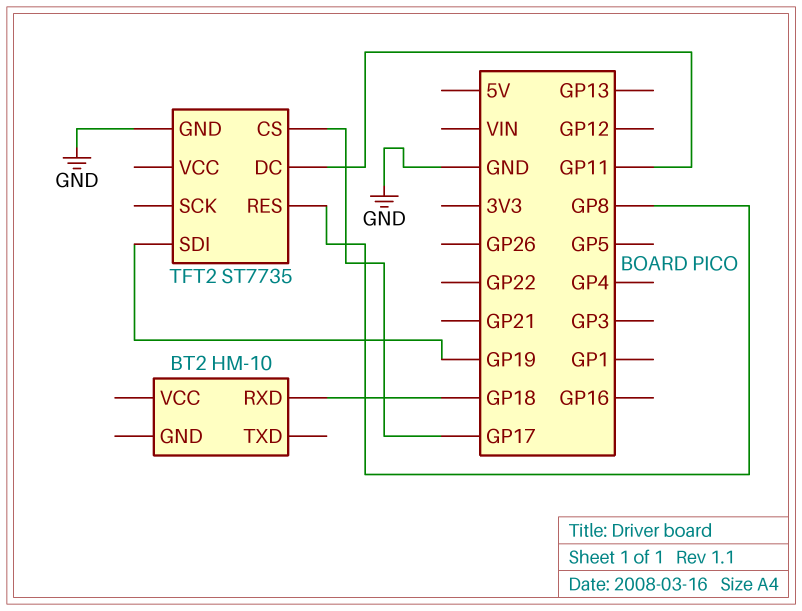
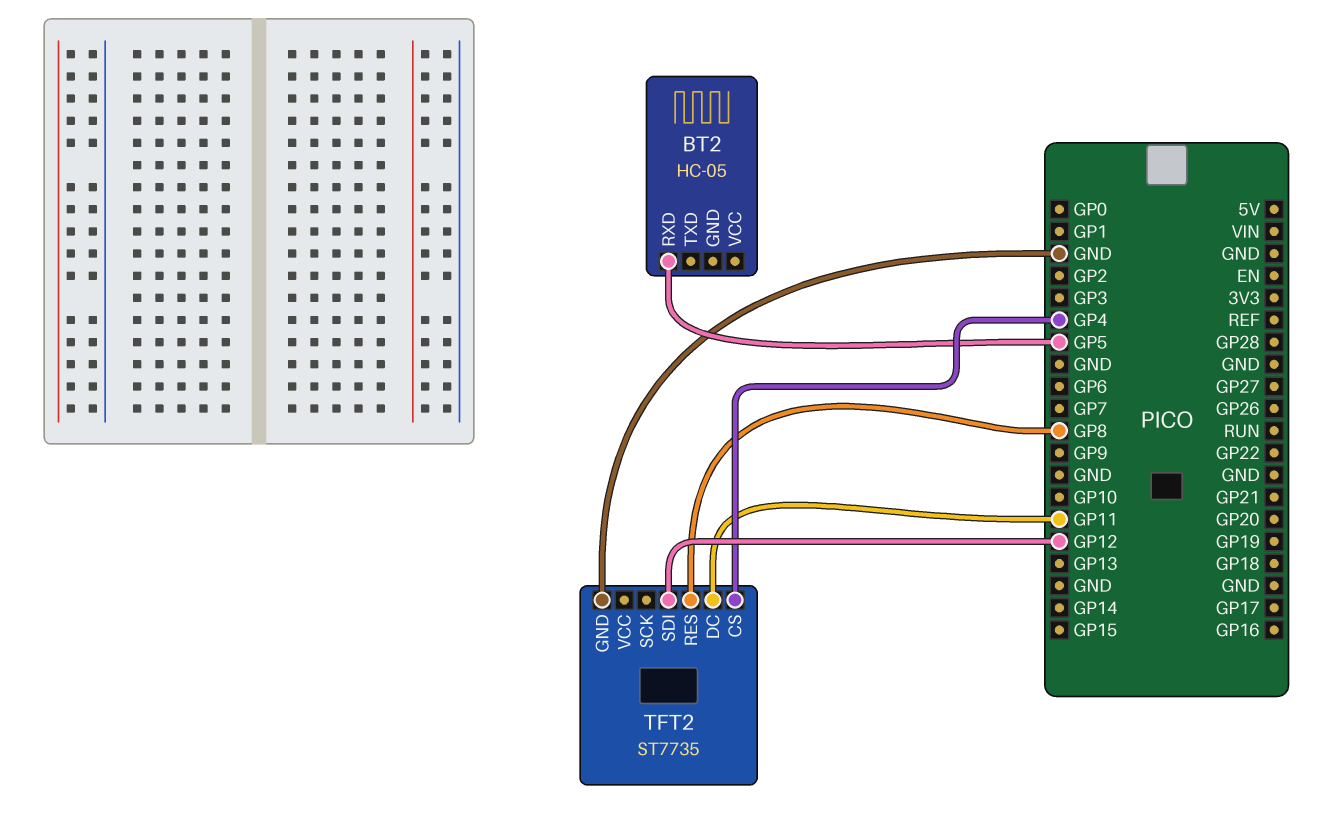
BT2: HM-10 -> HC-05
BT2 pin RXD: GP18 -> GP5
TFT2 pin CS: GP17 -> GP4
TFT2 pin SDI: GP19 -> GP12

